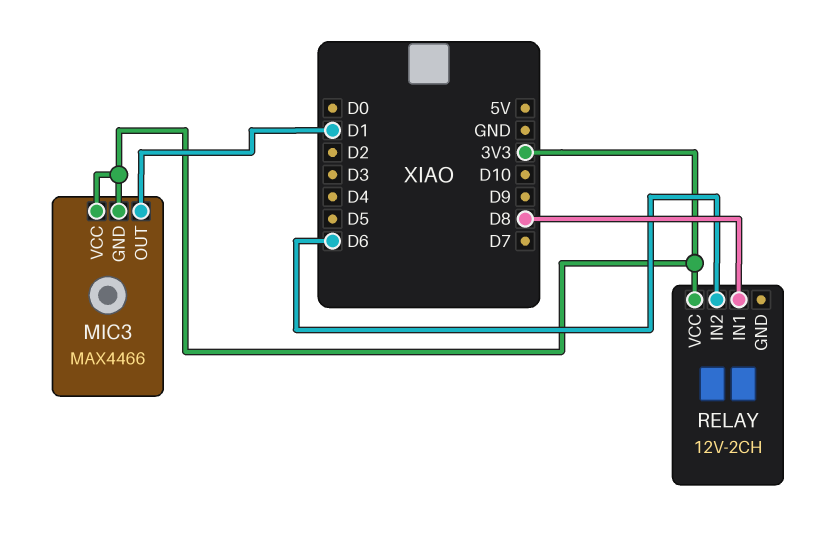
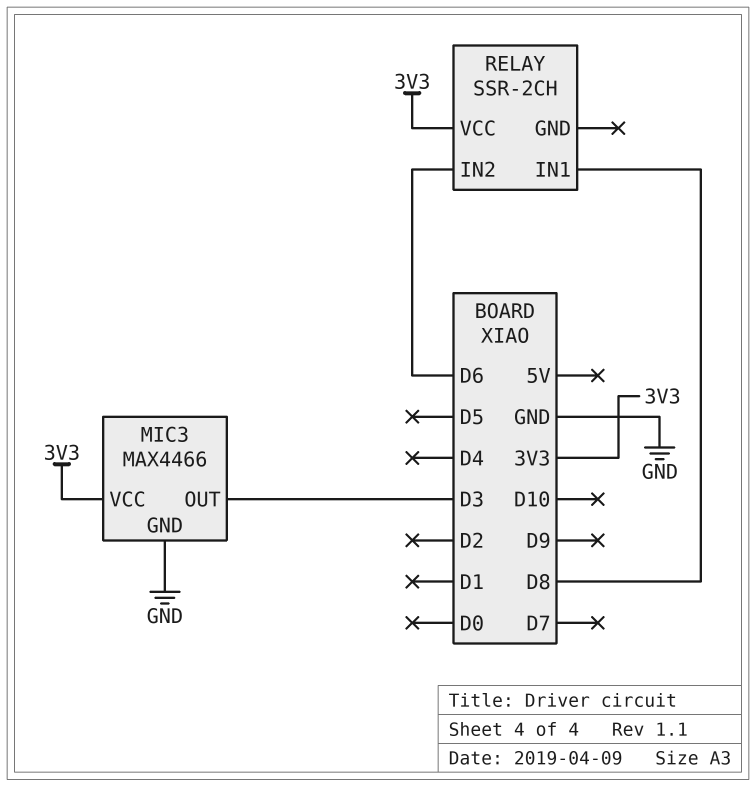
MIC3 pin GND: 3V3 -> GND
MIC3 pin OUT: D1 -> D3
RELAY: 12V-2CH -> SSR-2CH

